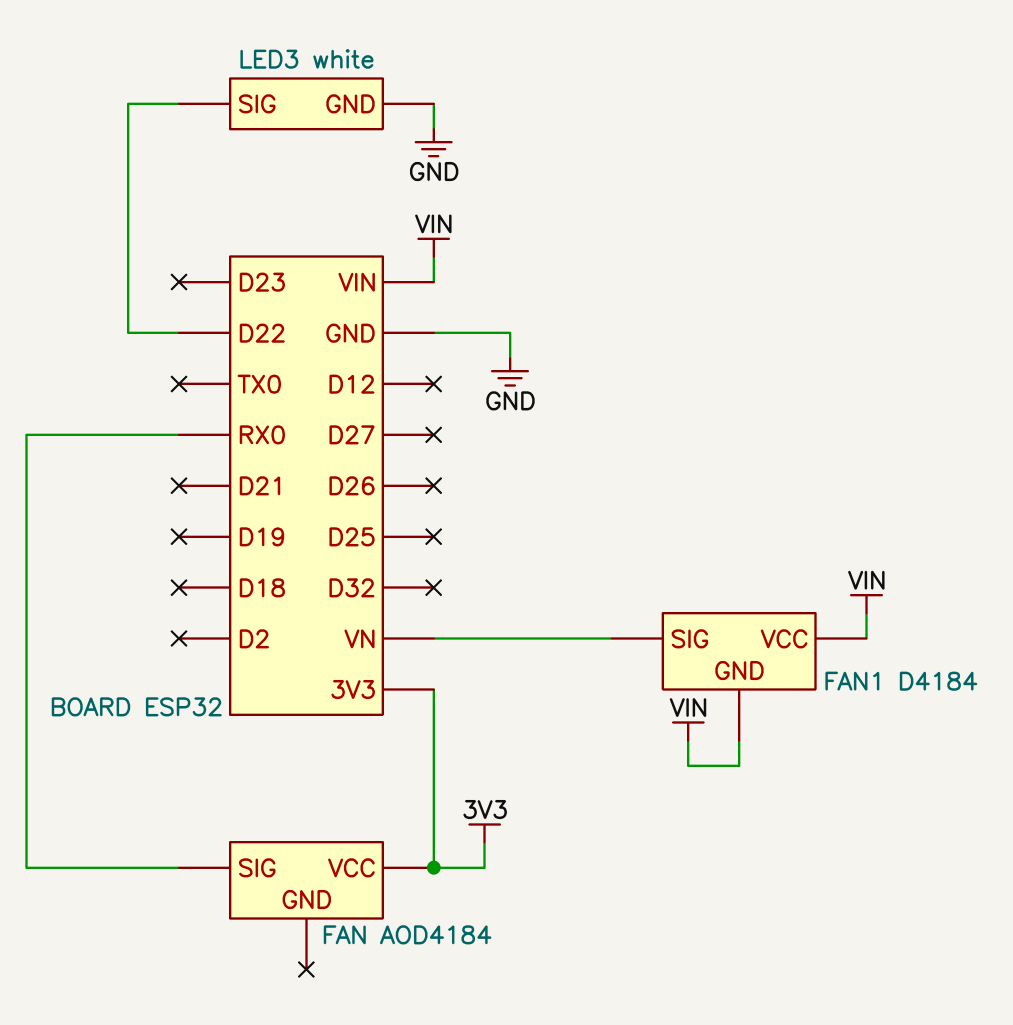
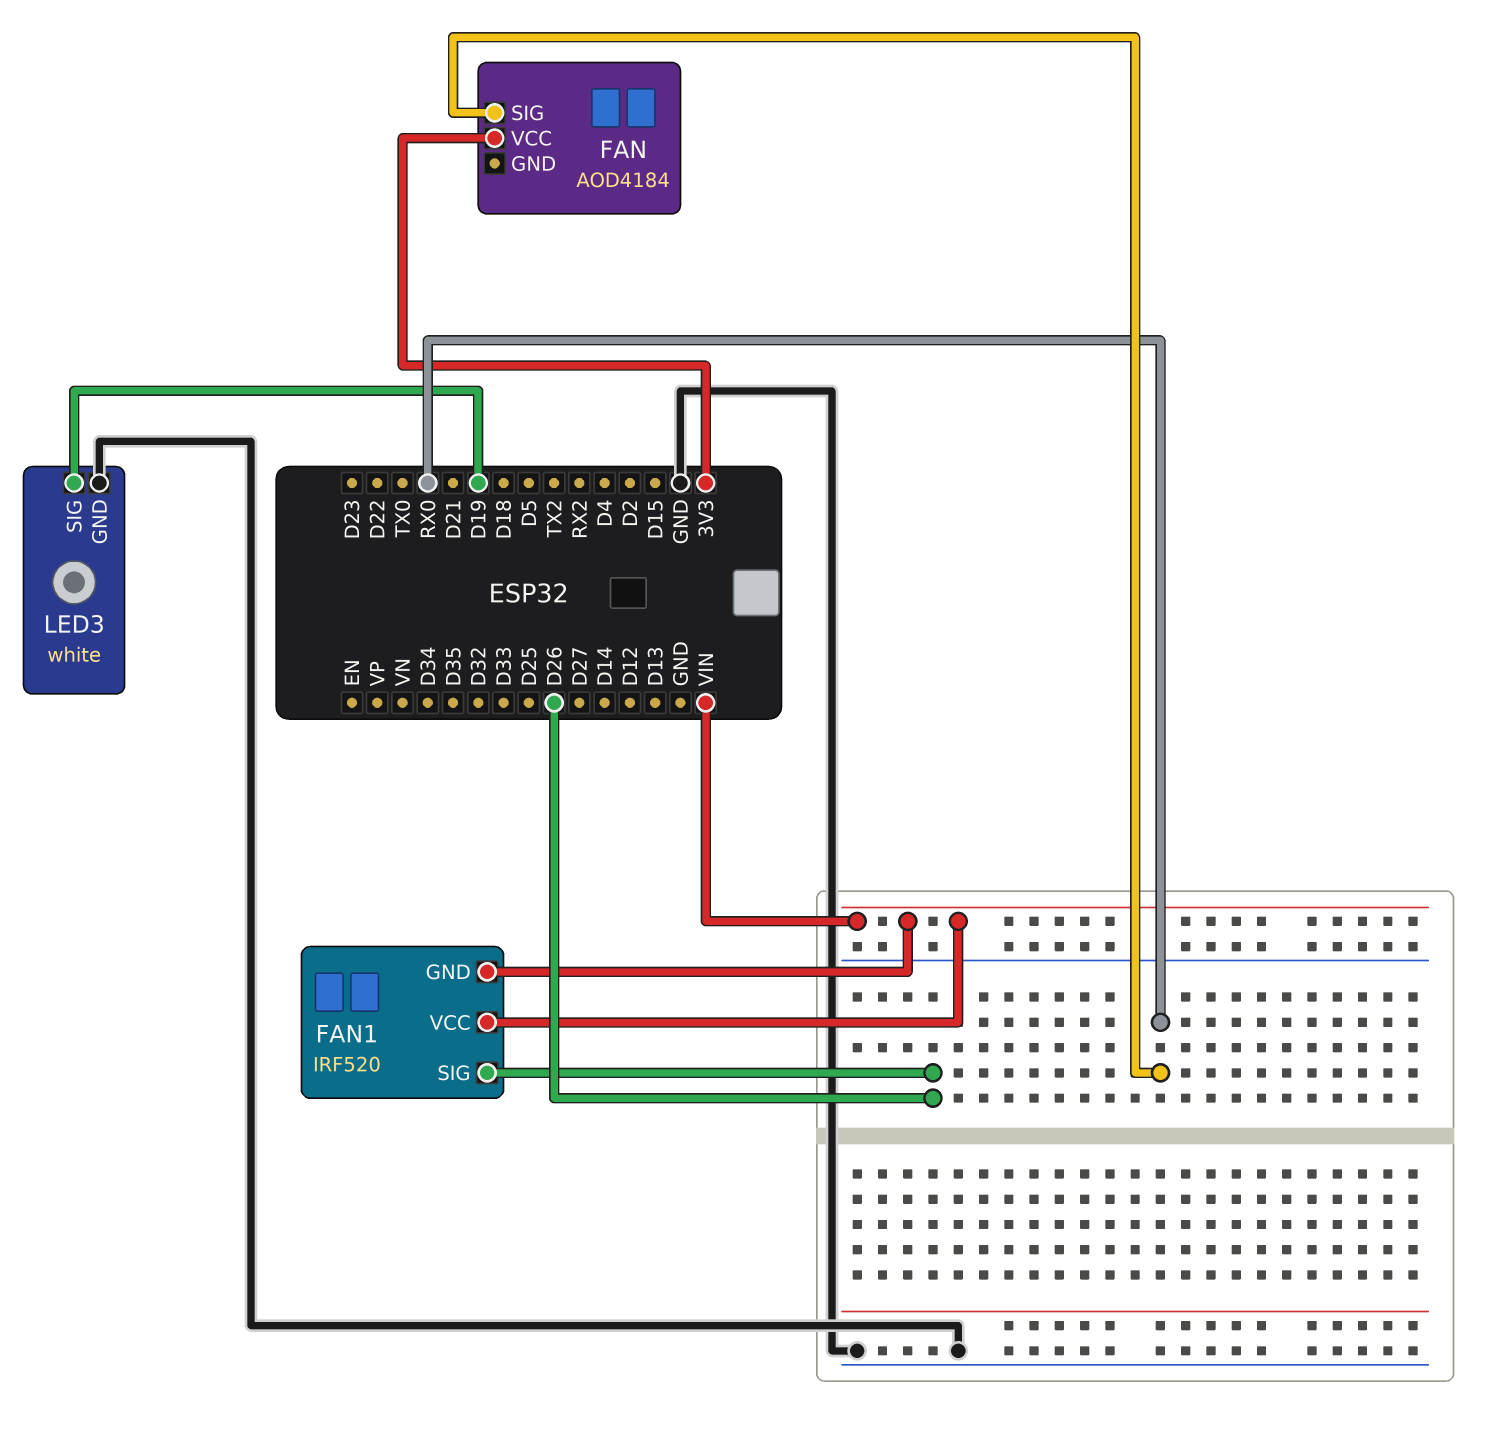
FAN1: D4184 -> IRF520
FAN1 pin SIG: VN -> D26
LED3 pin SIG: D22 -> D19

